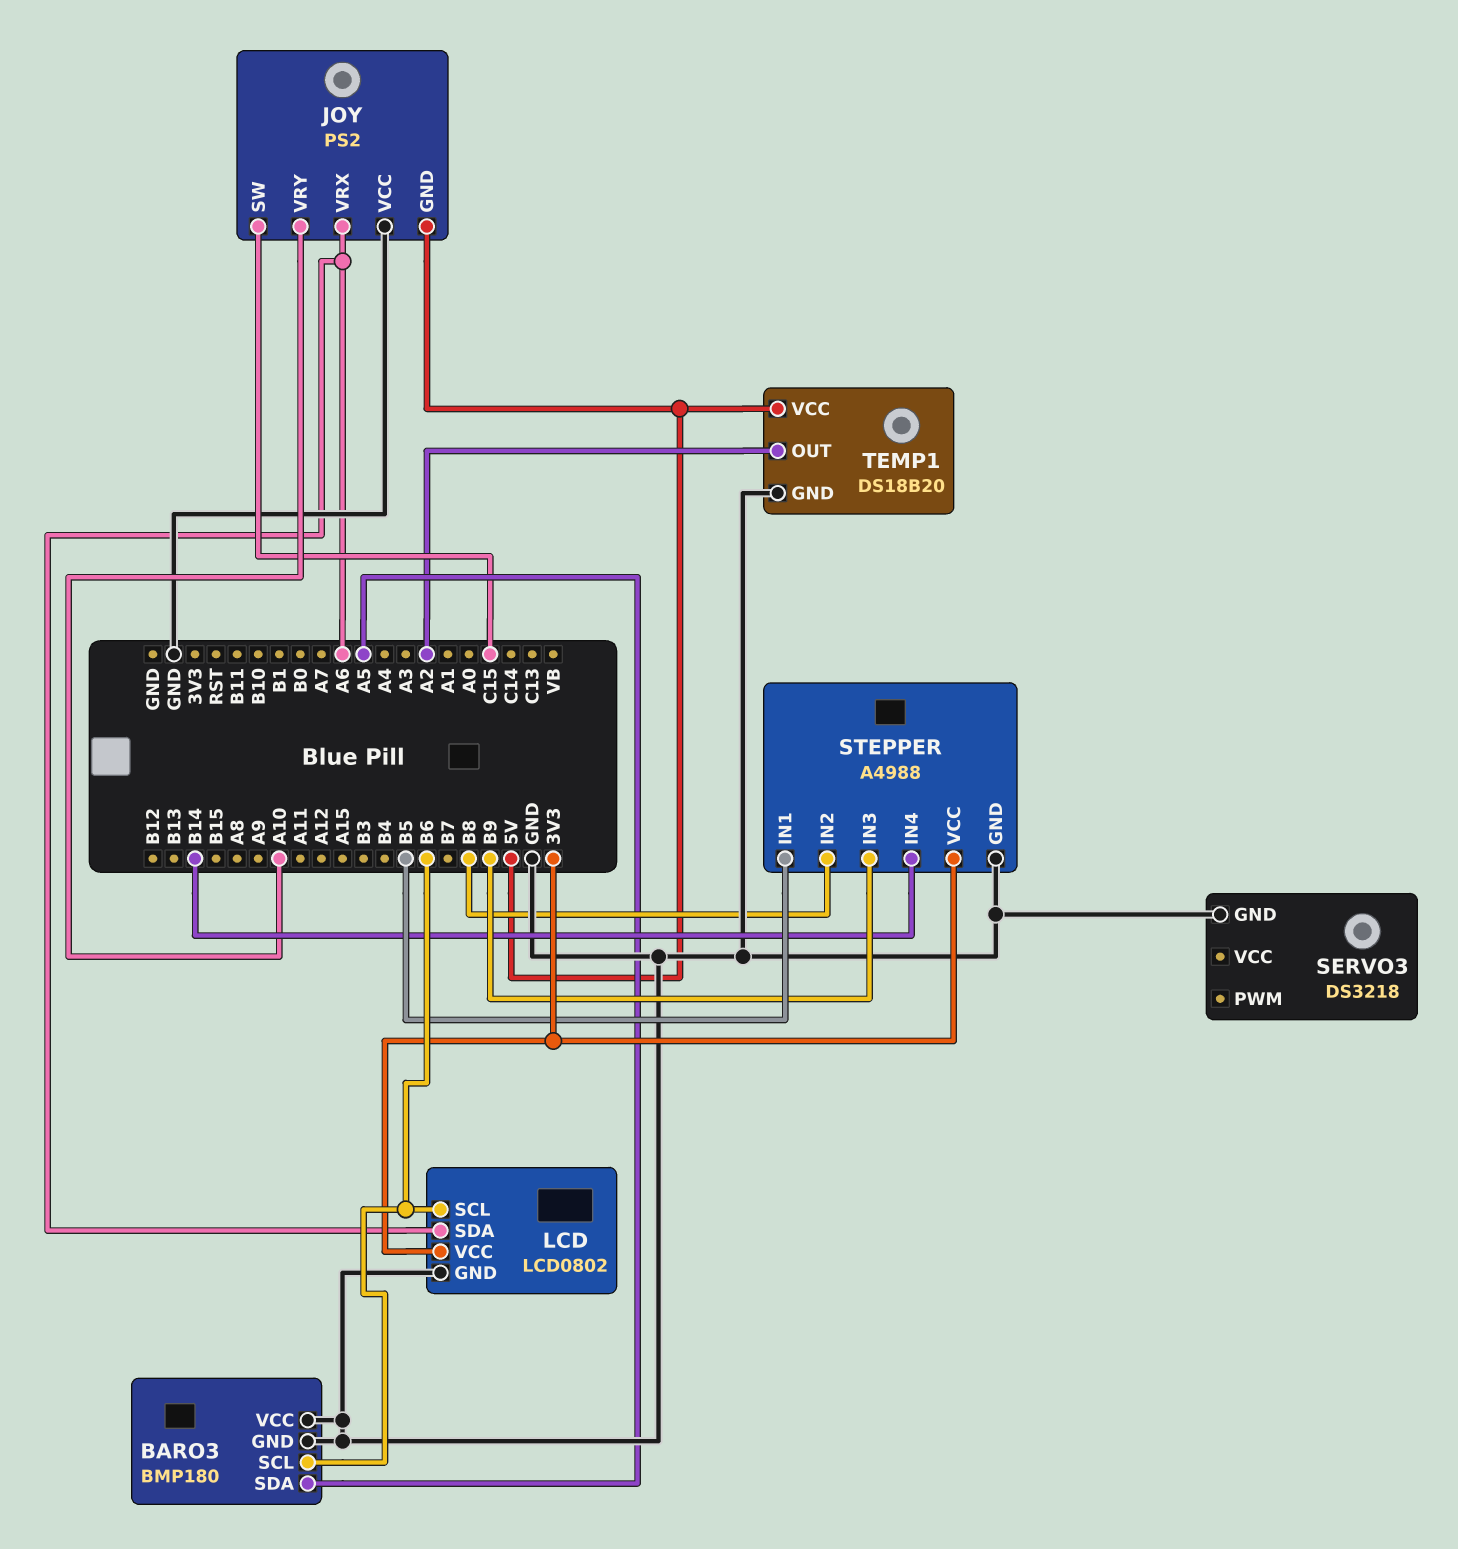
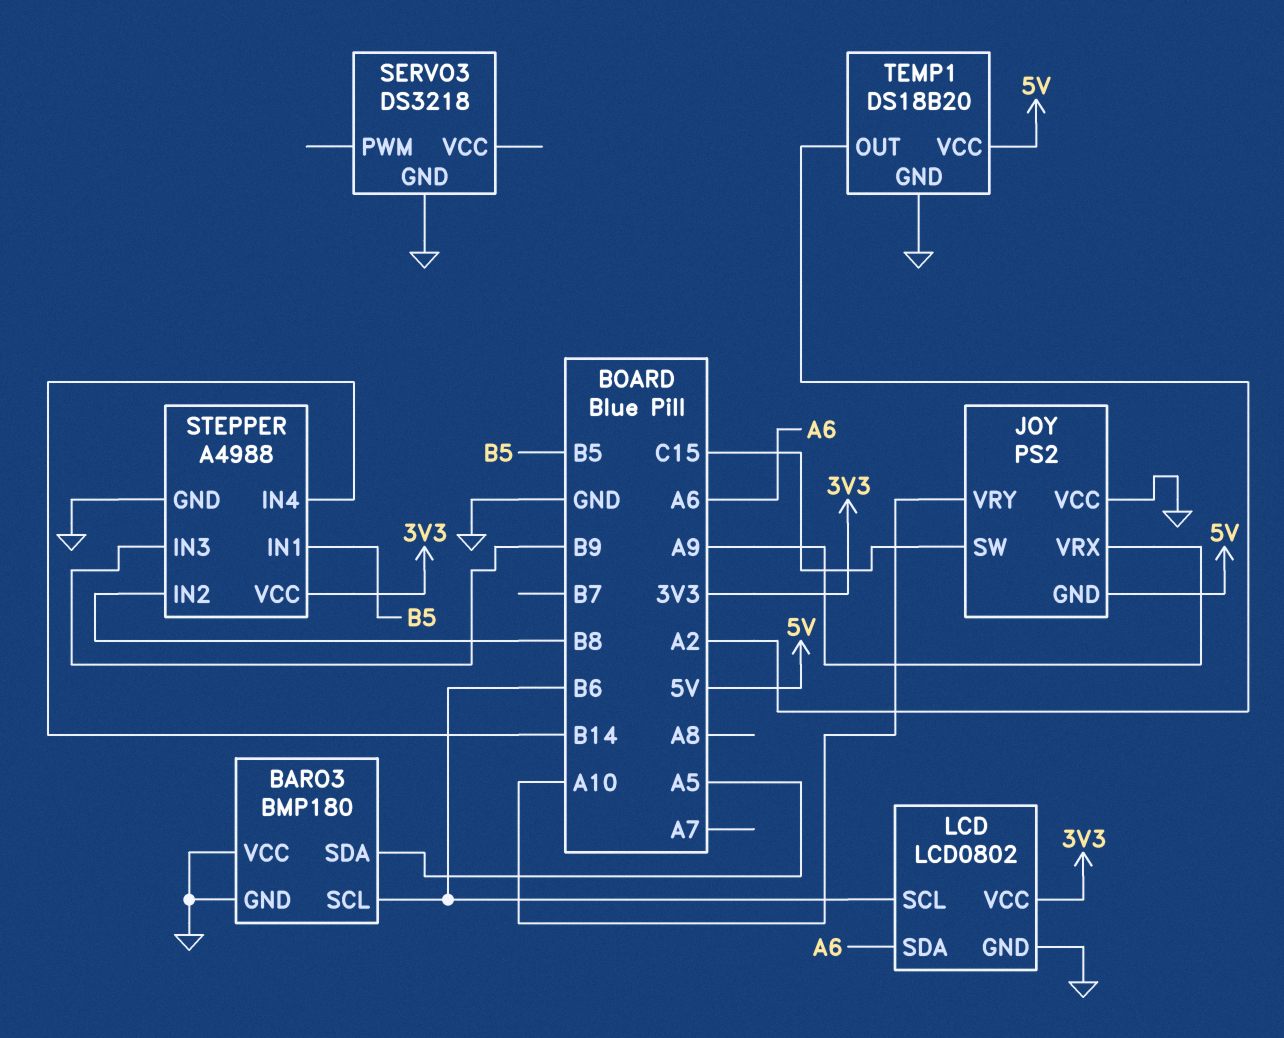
JOY pin VRX: A6 -> A9

